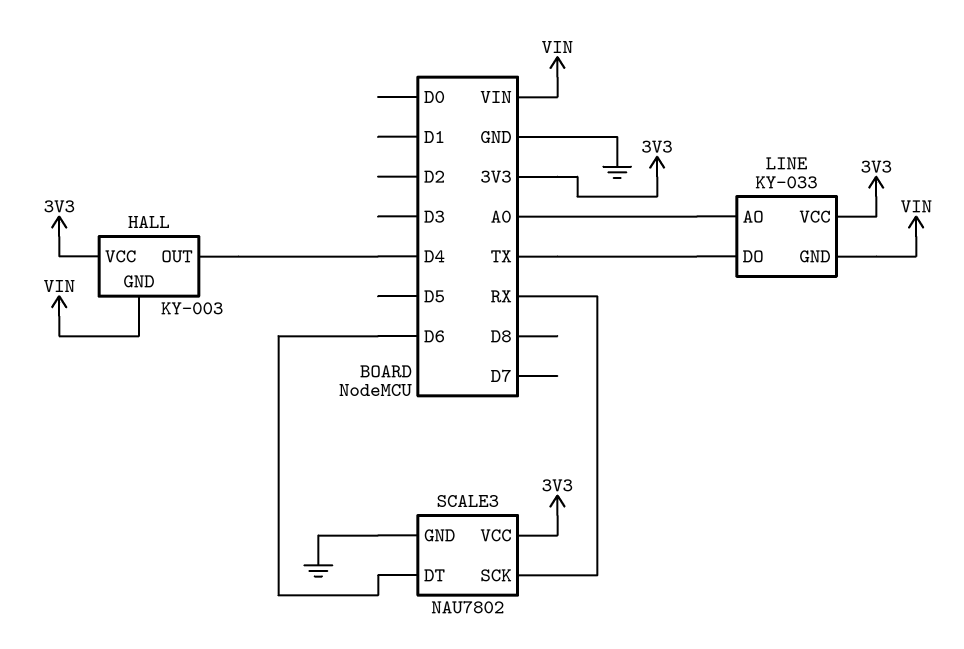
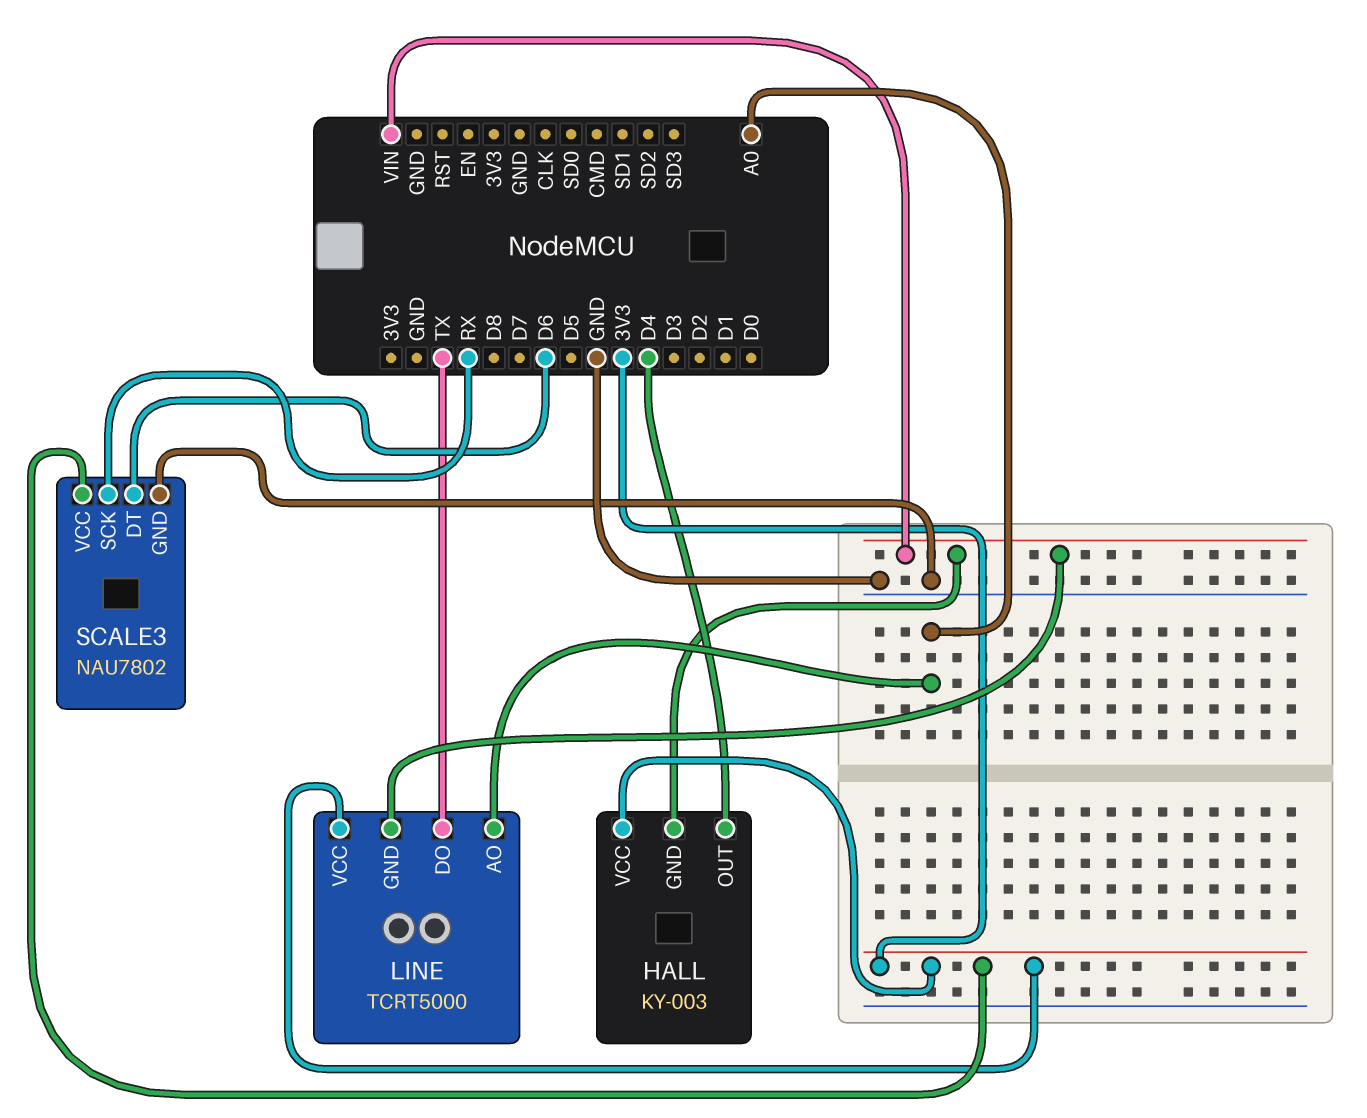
LINE: KY-033 -> TCRT5000

